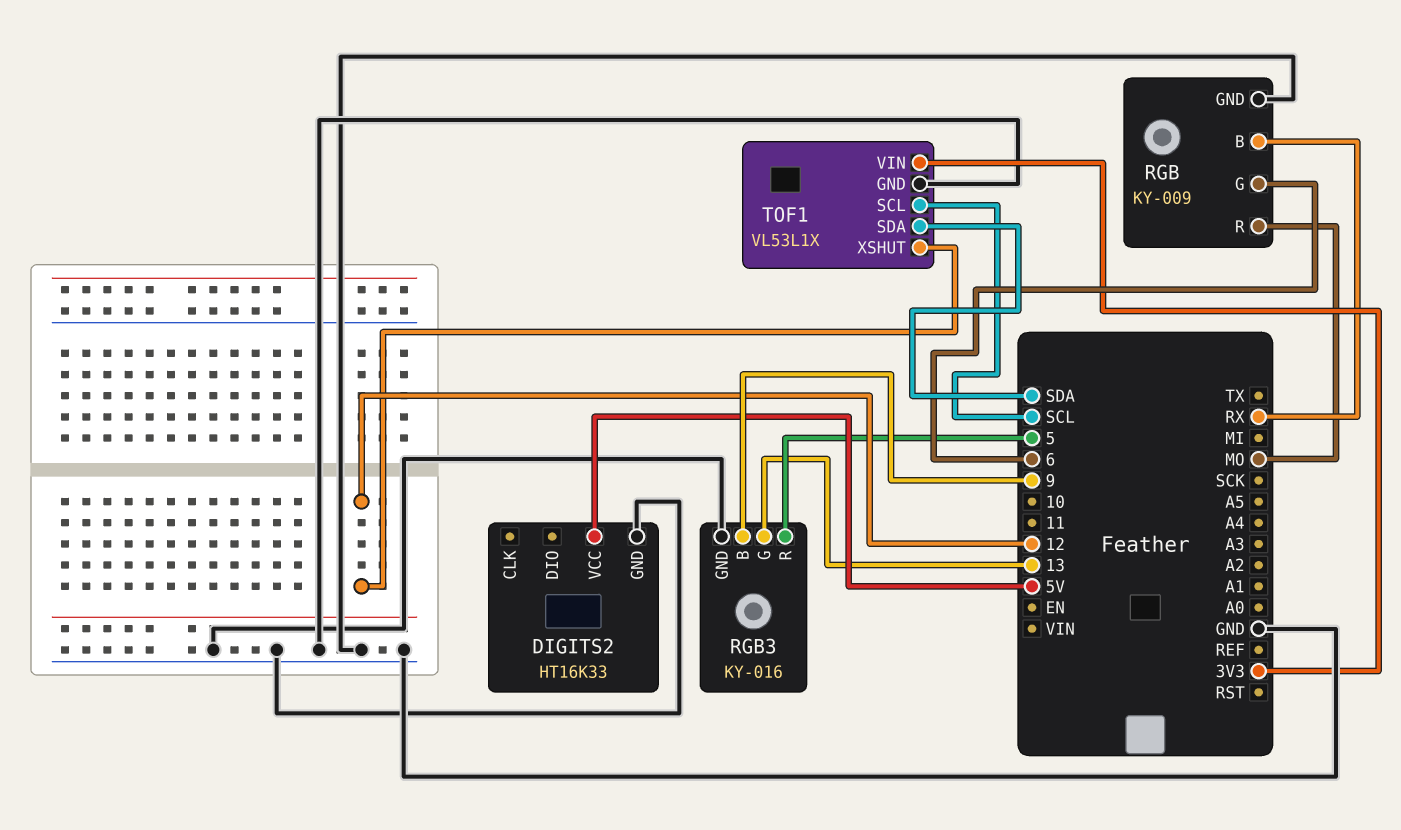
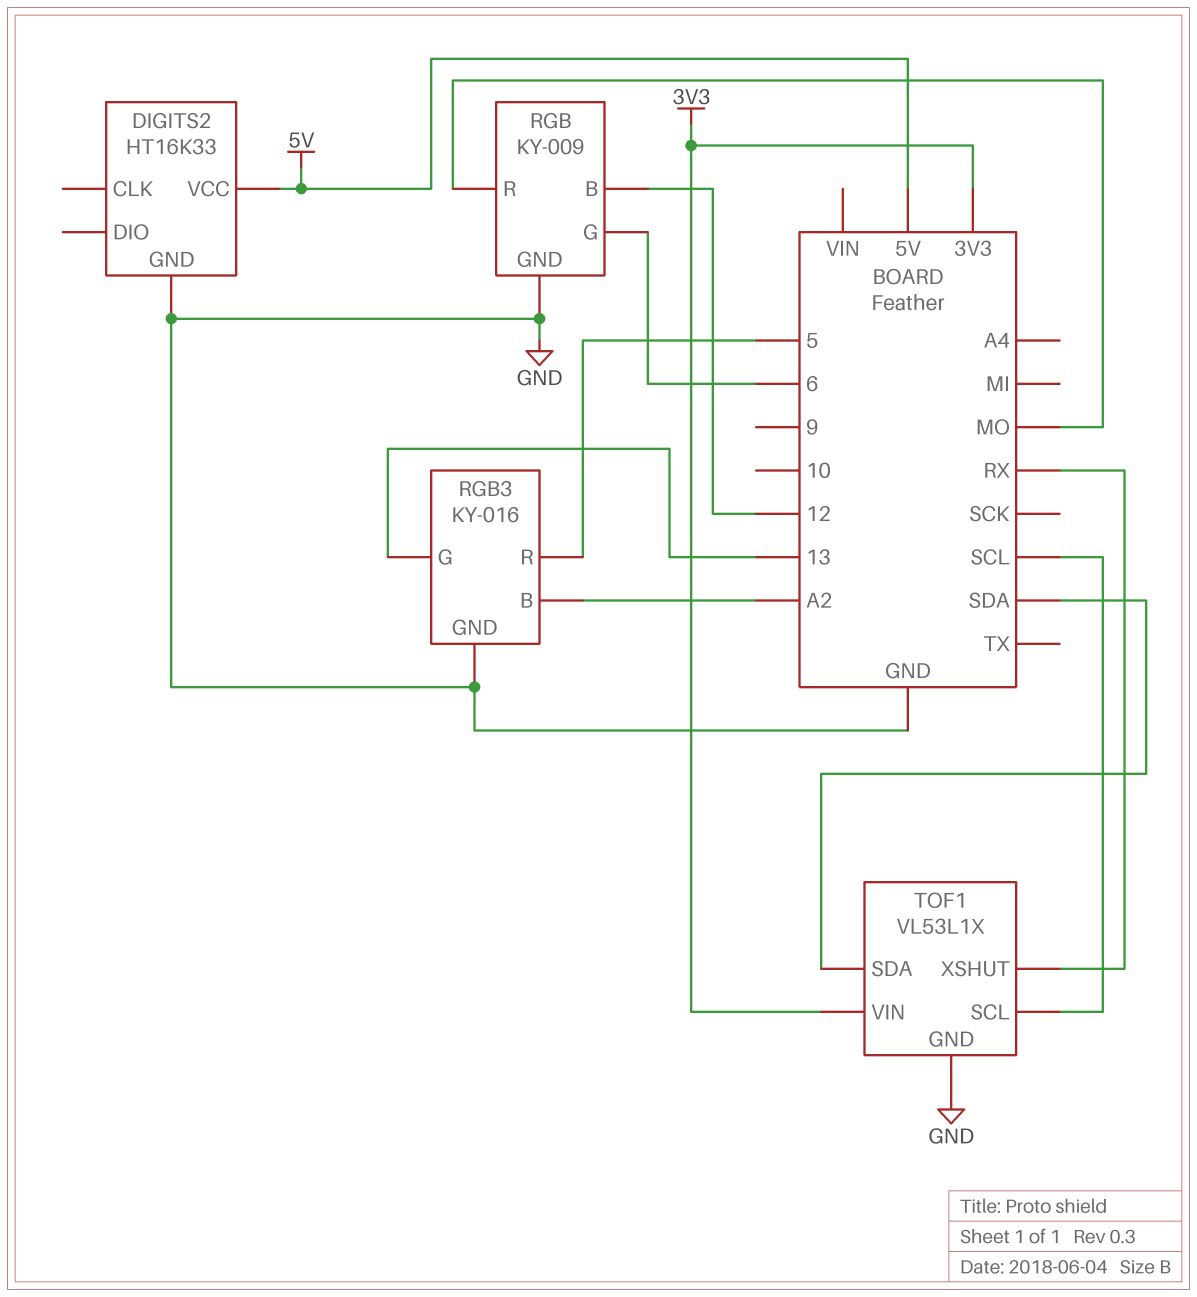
RGB pin B: RX -> 12
RGB3 pin B: 9 -> A2
TOF1 pin XSHUT: 12 -> RX

